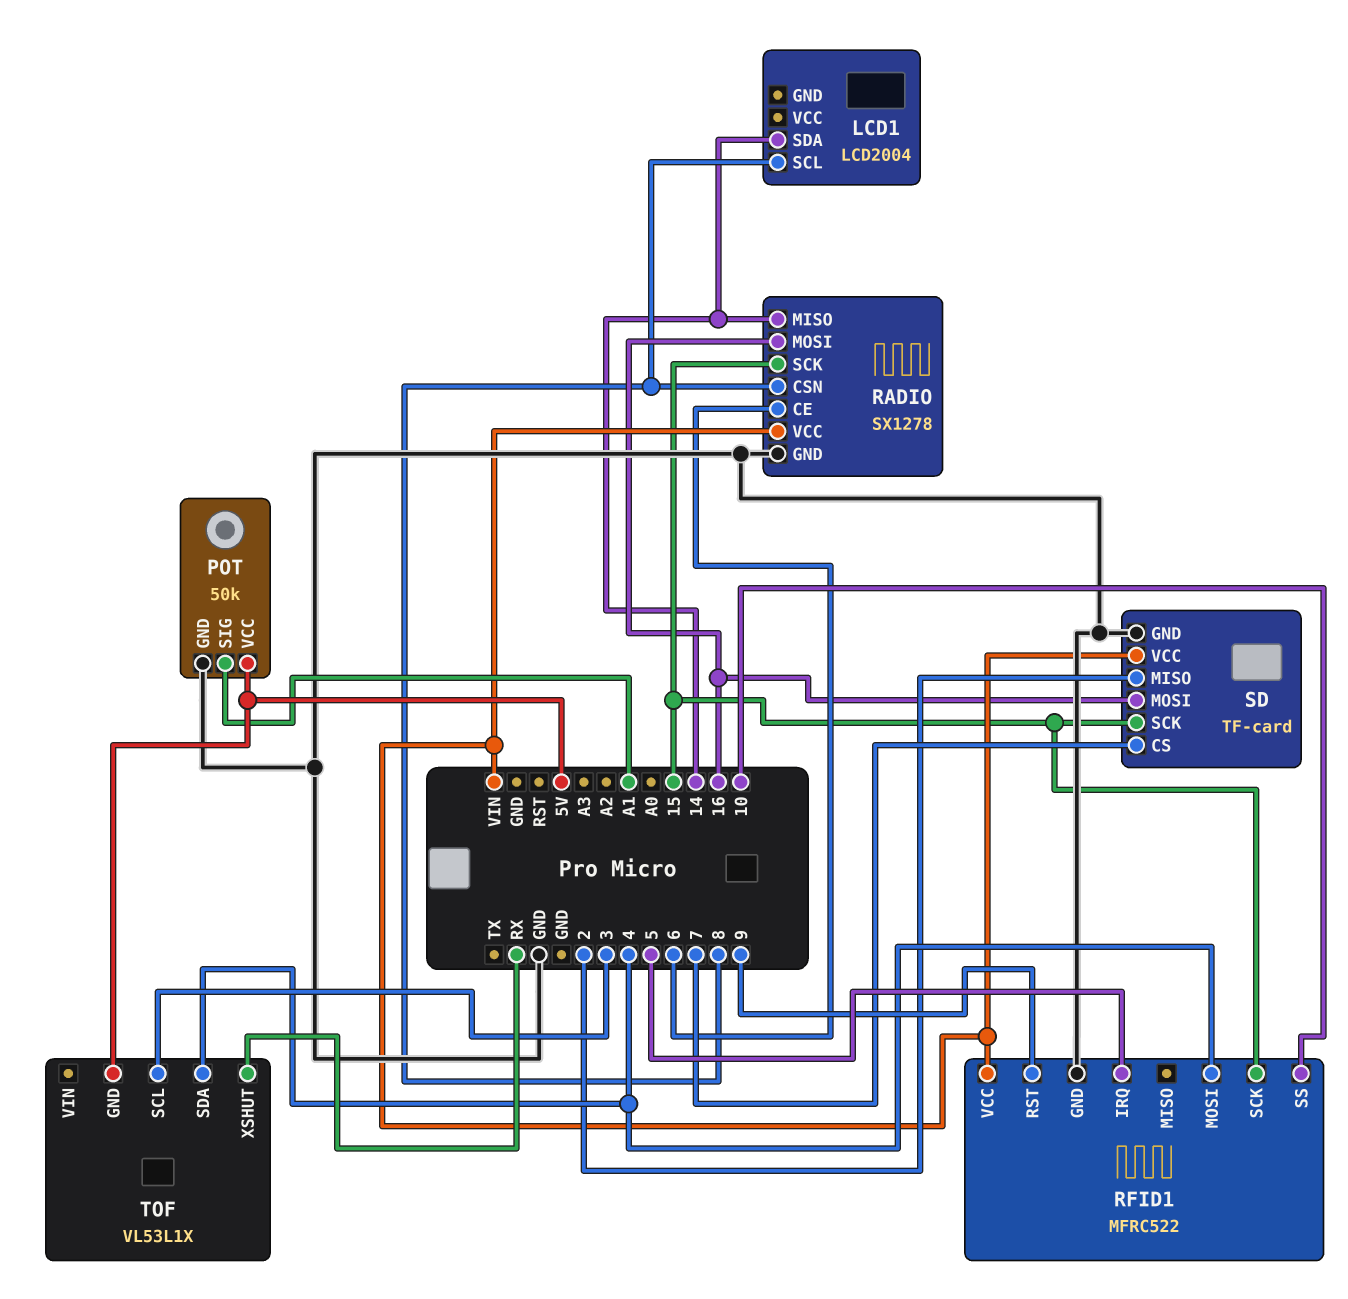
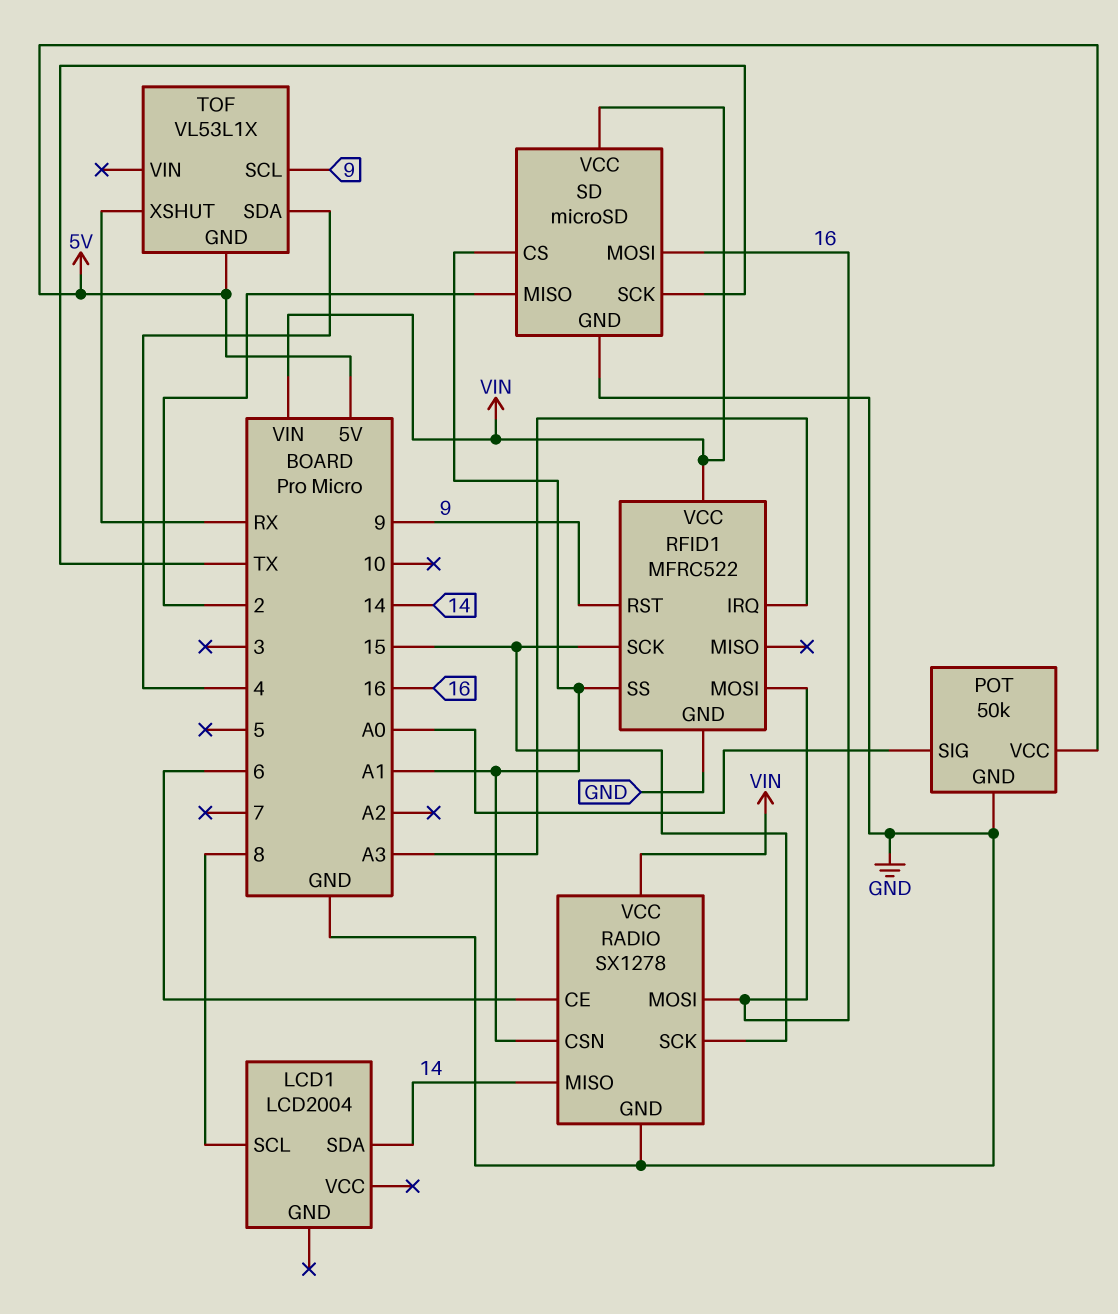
POT pin SIG: A1 -> A0
RADIO pin CSN: 8 -> A1
RFID1 pin IRQ: 5 -> A3
RFID1 pin MOSI: 4 -> 16
RFID1 pin SS: 10 -> A1
SD: TF-card -> microSD
SD pin CS: 7 -> A1
SD pin SCK: 15 -> TX
TOF pin SCL: 3 -> 9

